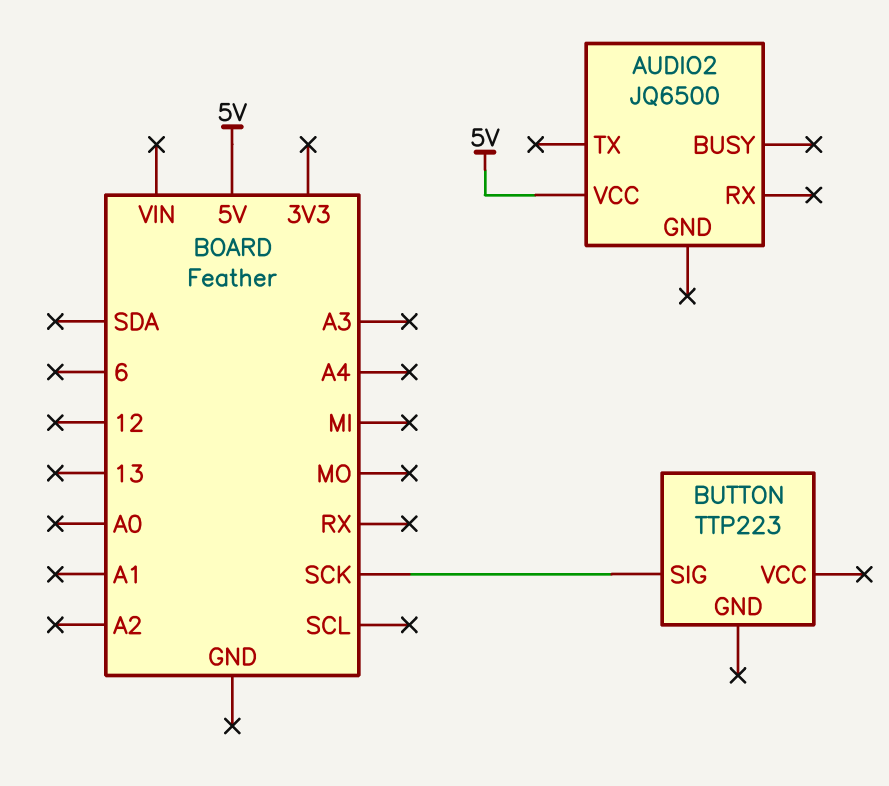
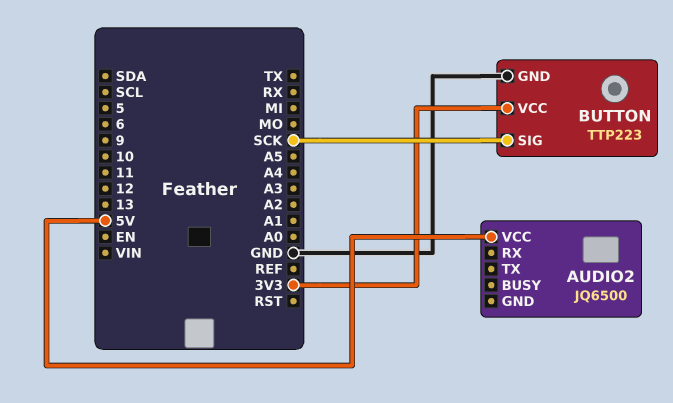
BUTTON pin GND: none -> GND
BUTTON pin VCC: none -> 3V3

